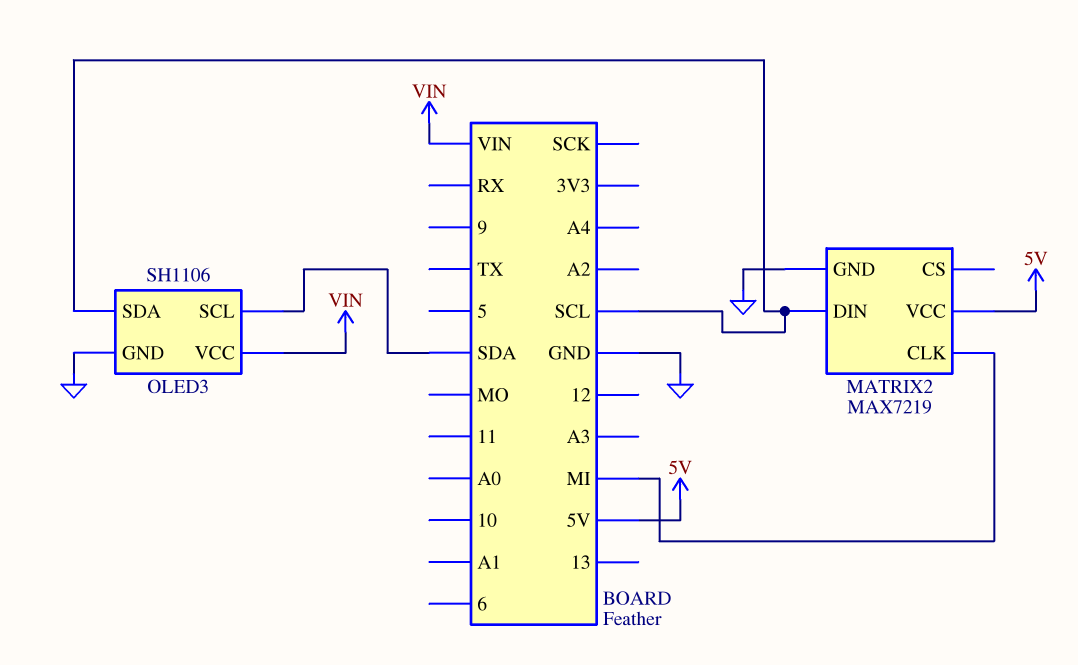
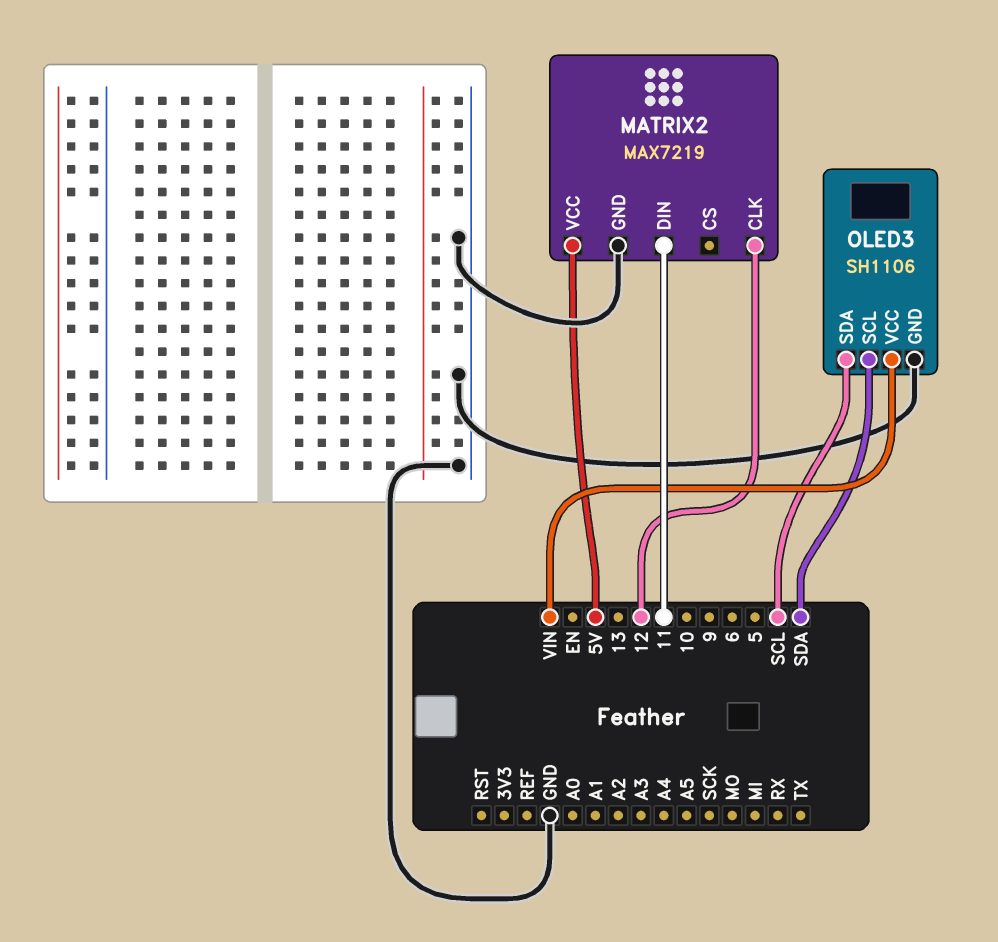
MATRIX2 pin CLK: MI -> 12
MATRIX2 pin DIN: SCL -> 11

